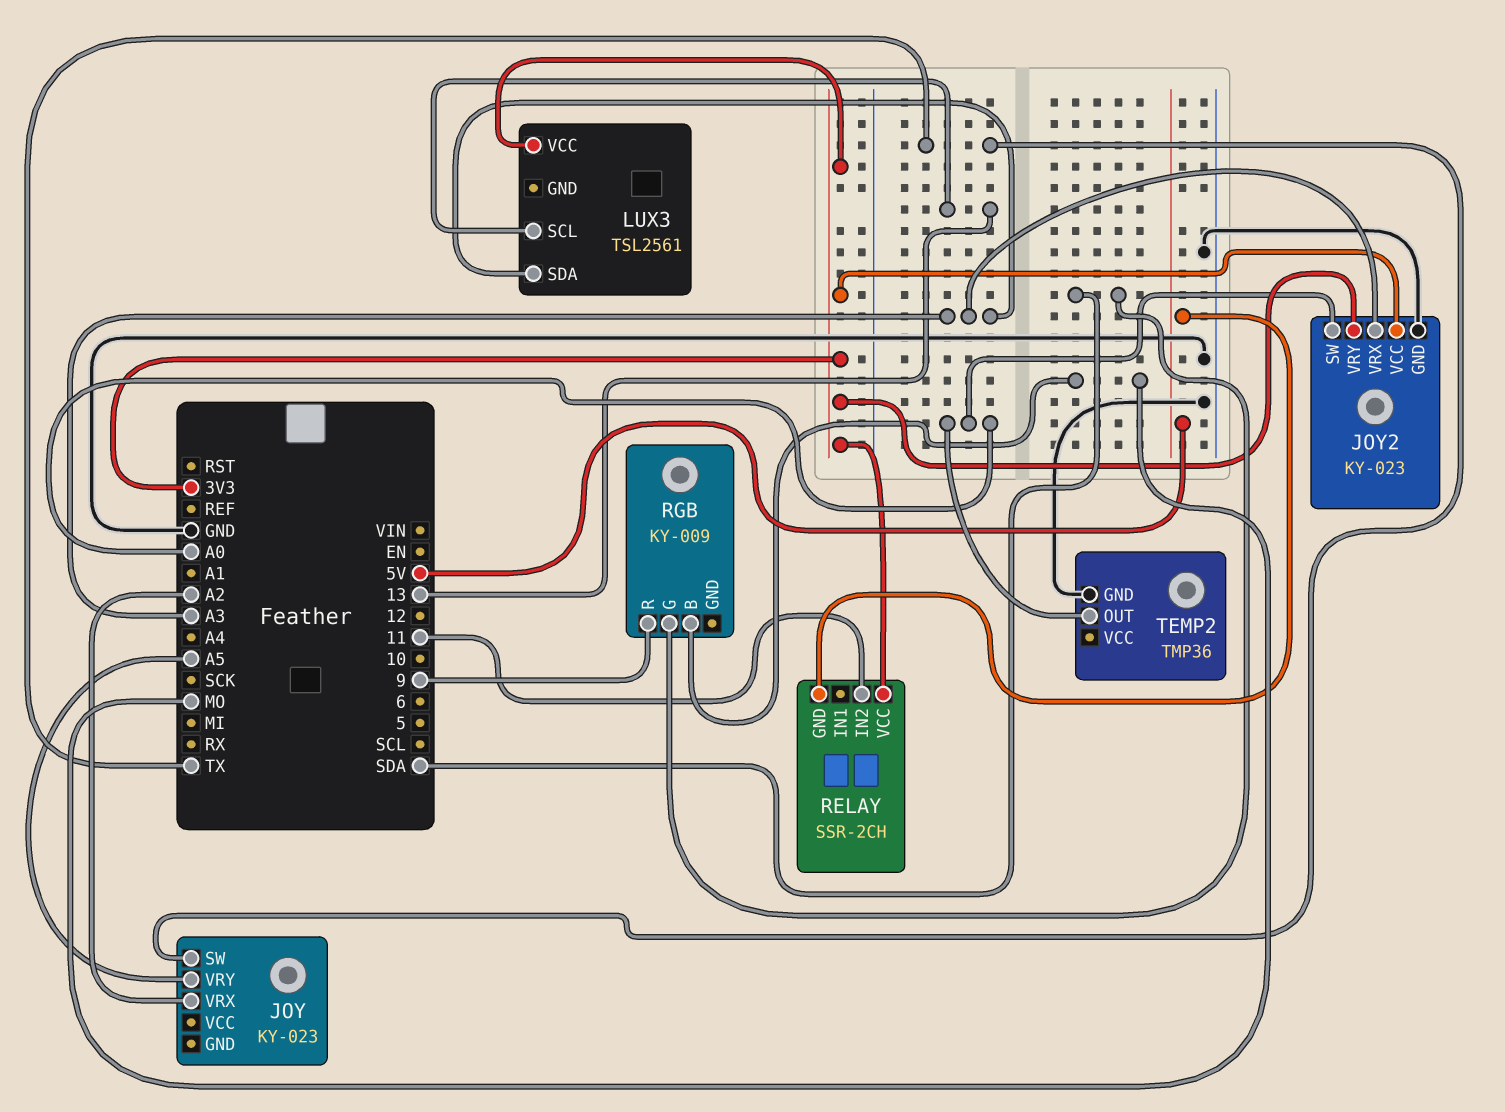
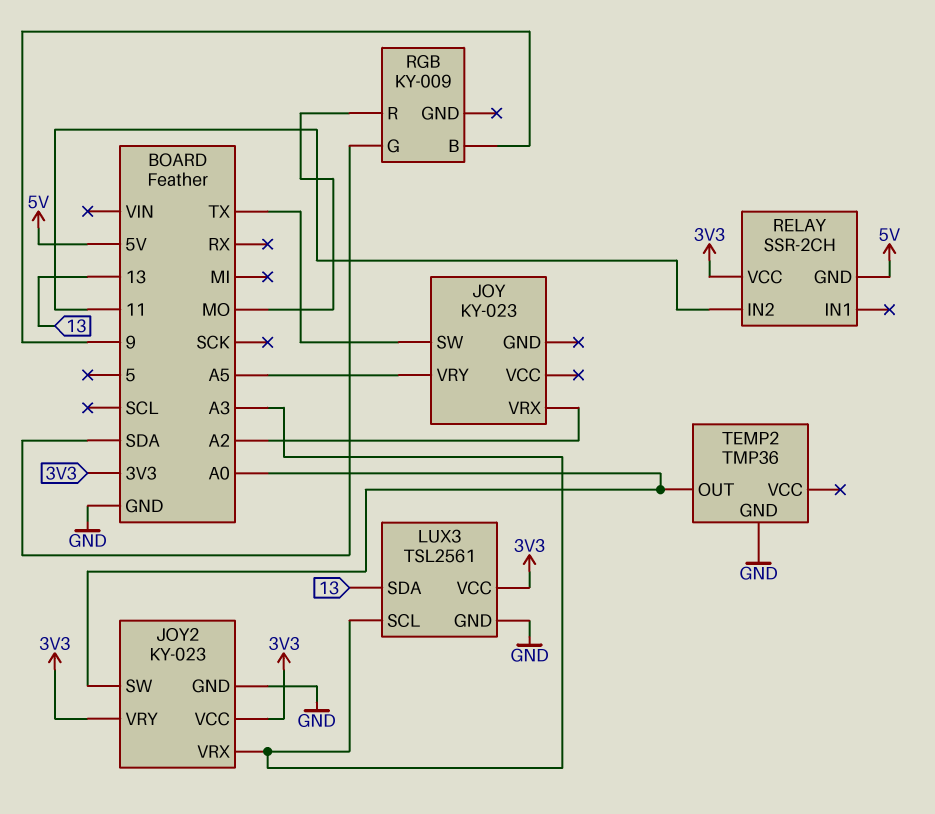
LUX3 pin GND: none -> GND
LUX3 pin SCL: 13 -> A3
LUX3 pin SDA: A3 -> 13
RGB pin B: MO -> 9
RGB pin R: 9 -> MO

